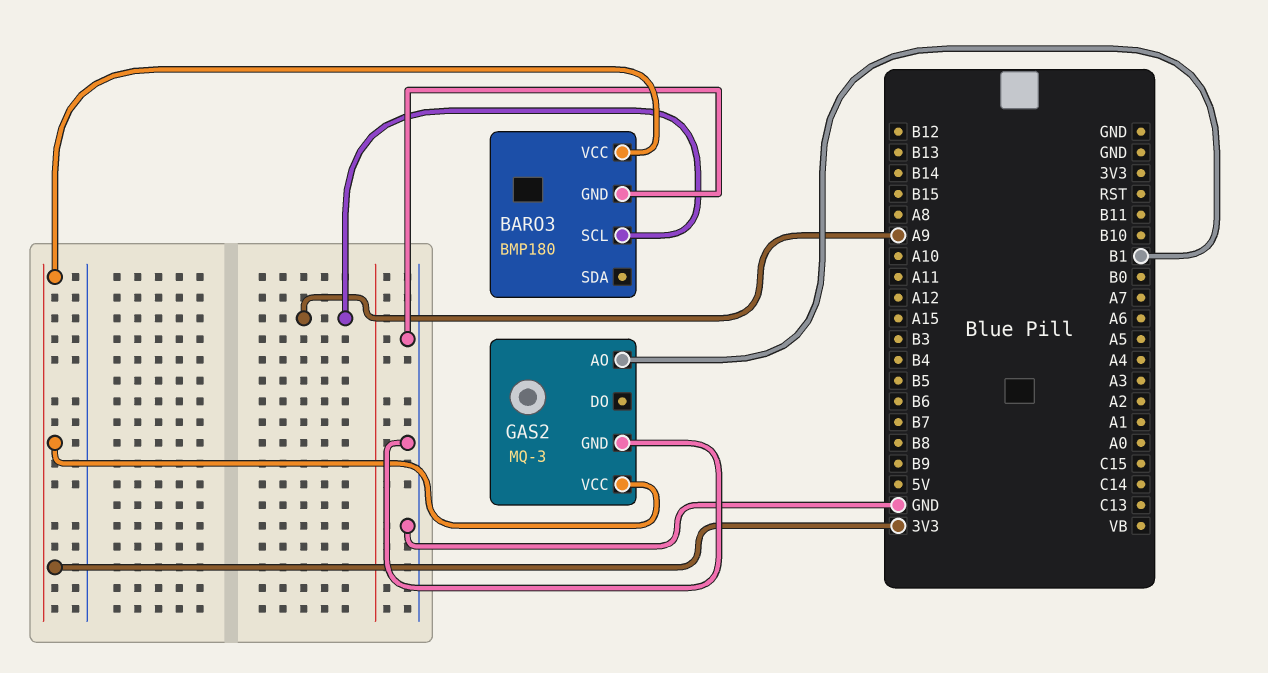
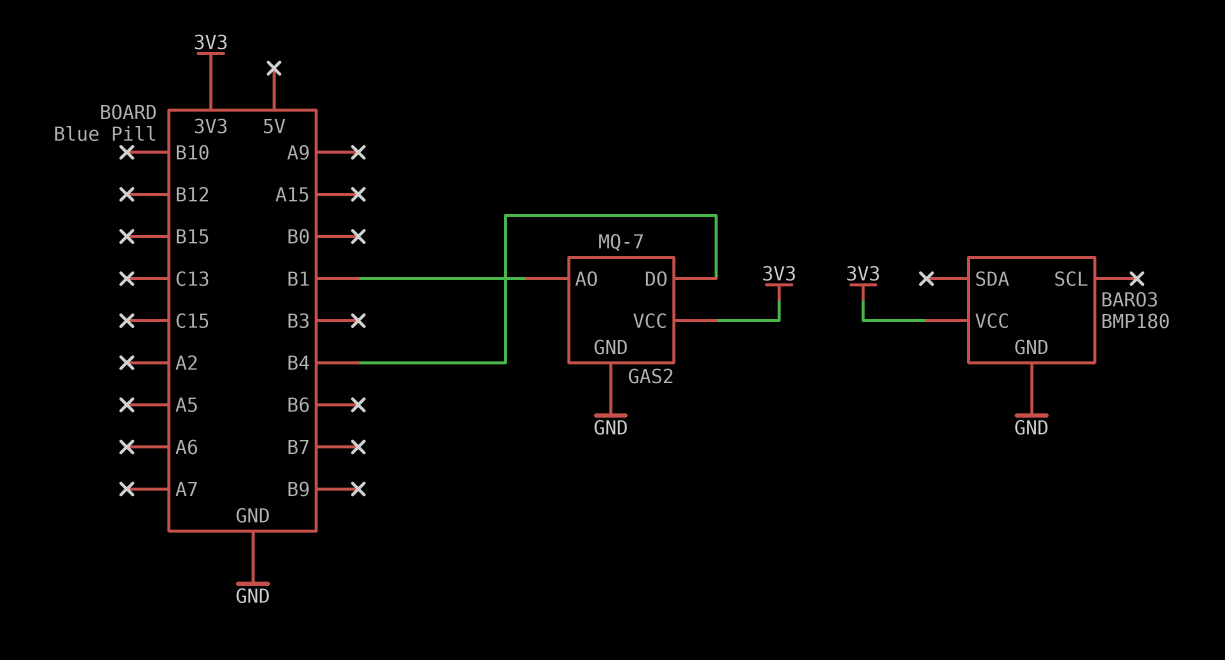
BARO3 pin SCL: A9 -> none
GAS2: MQ-3 -> MQ-7
GAS2 pin DO: none -> B4

